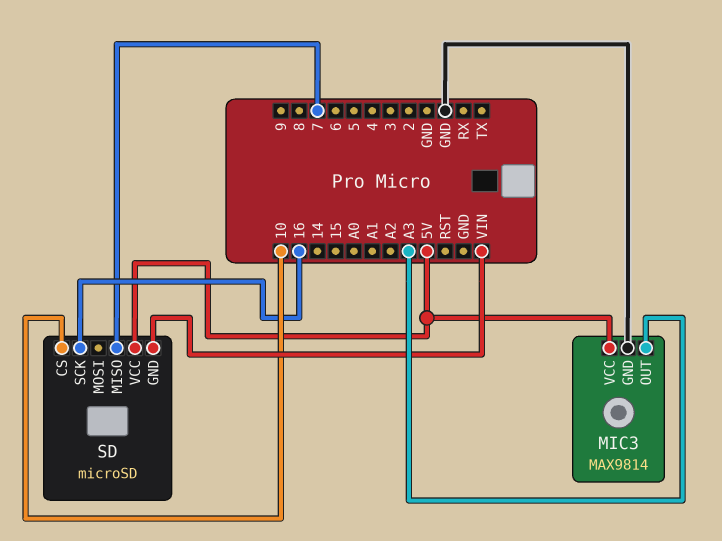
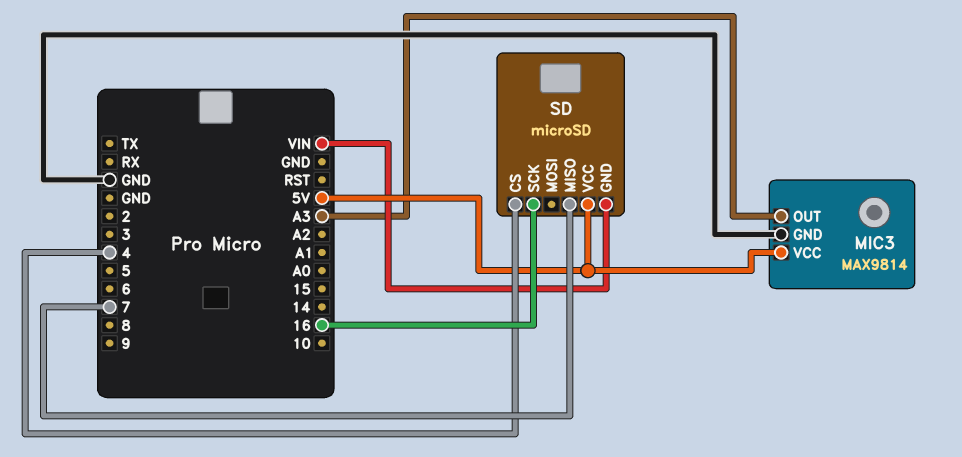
SD pin CS: 10 -> 4

